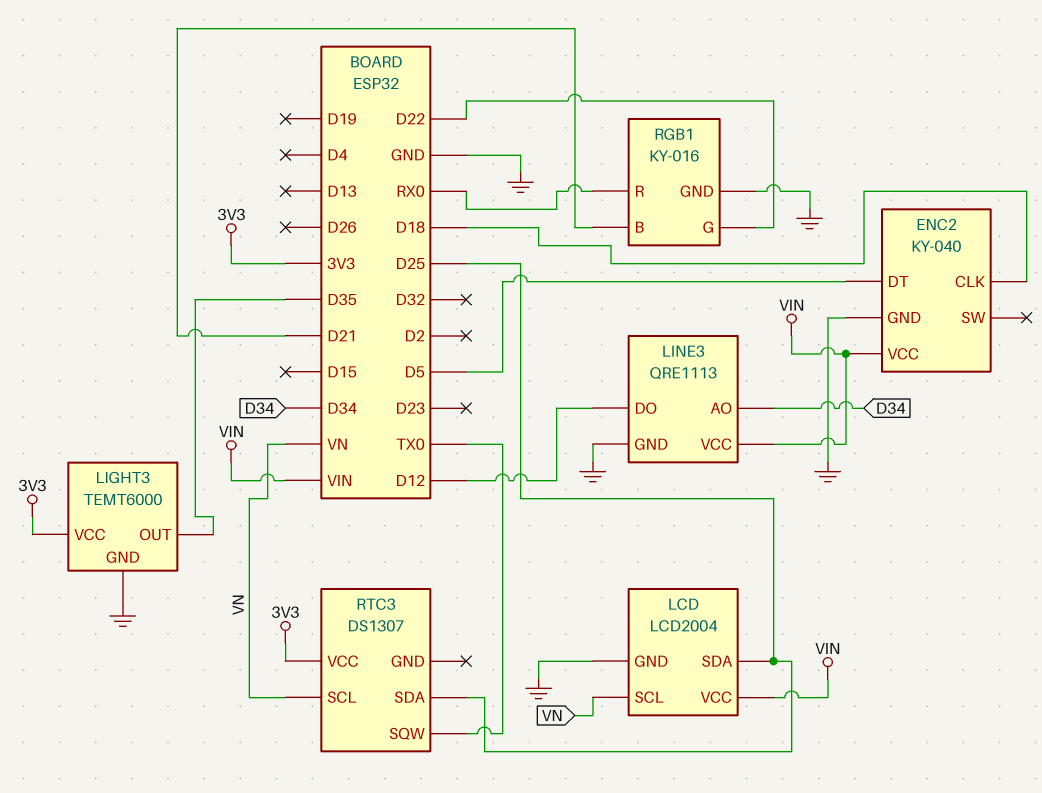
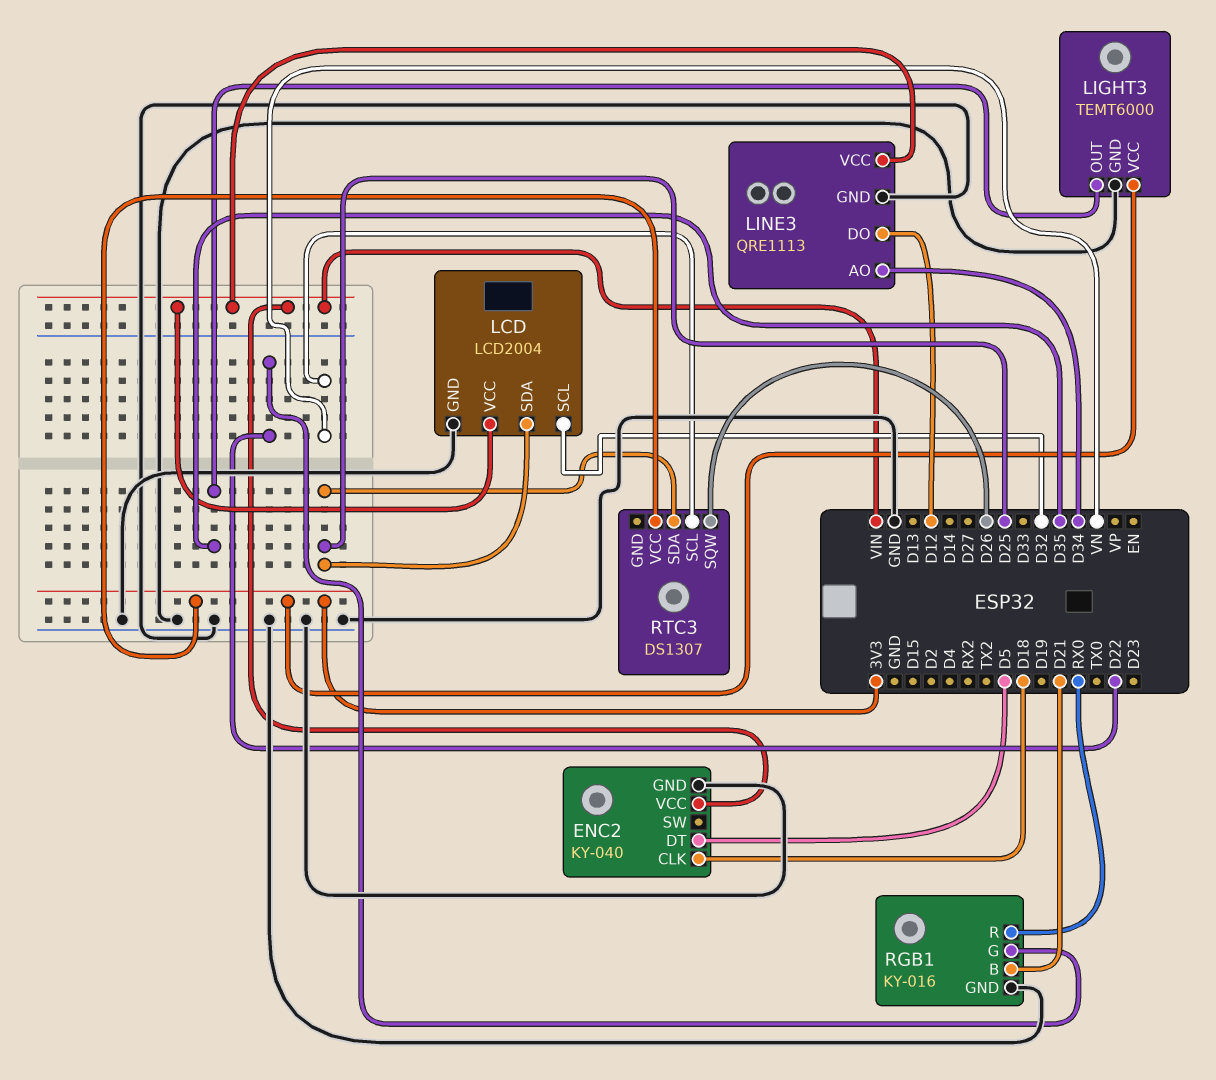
LCD pin SCL: VN -> D32
RTC3 pin SQW: TX0 -> D26

